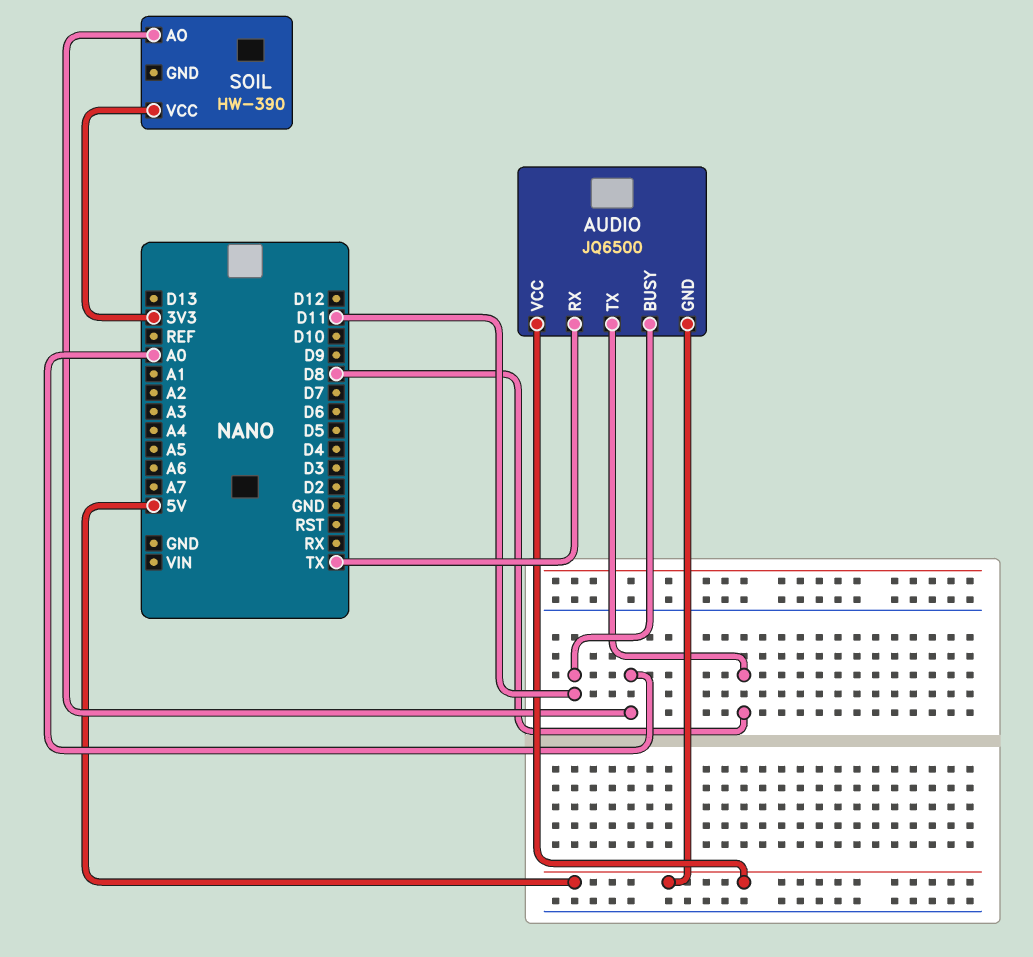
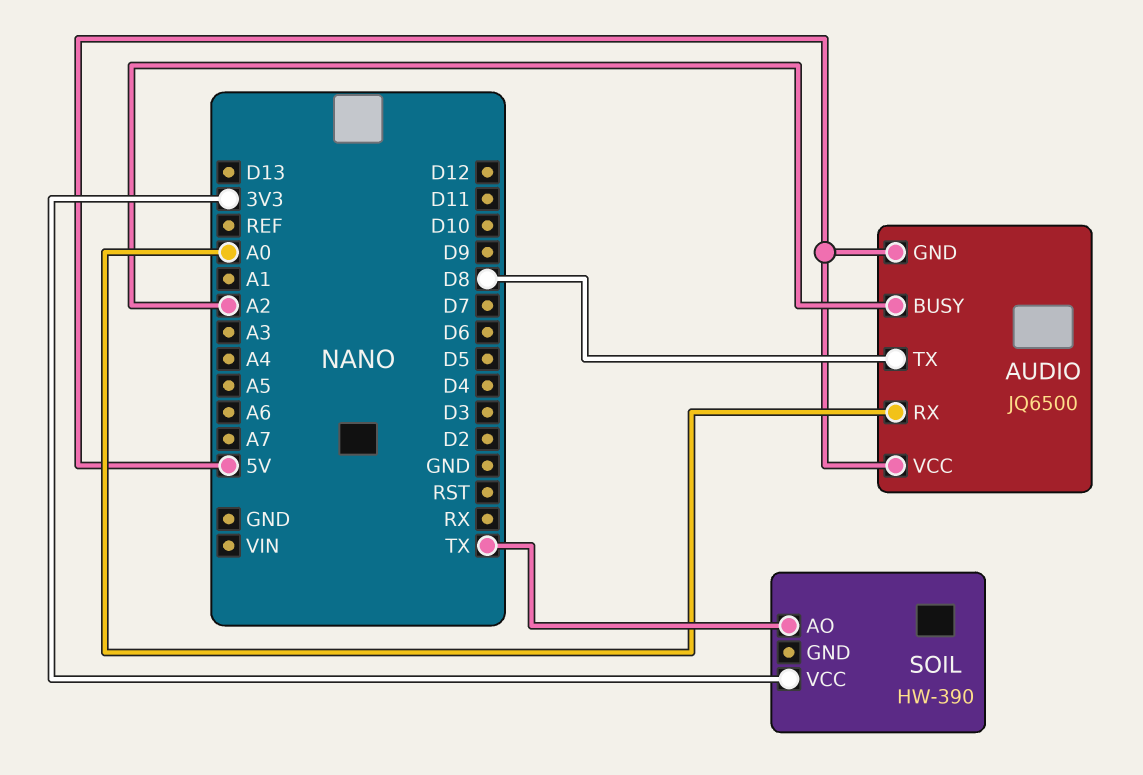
AUDIO pin BUSY: D11 -> A2
AUDIO pin RX: TX -> A0
SOIL pin AO: A0 -> TX

